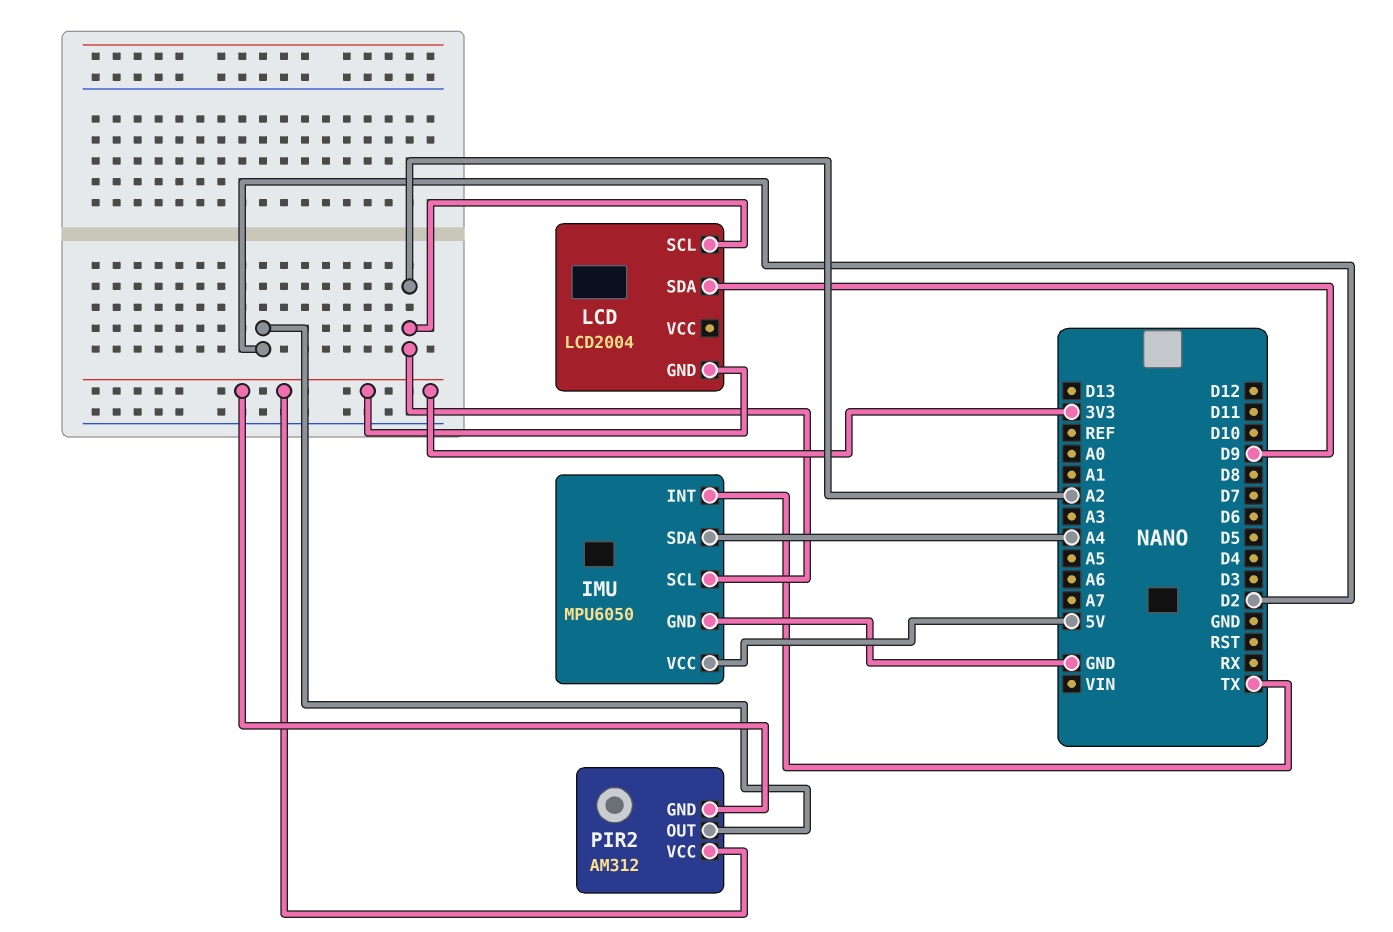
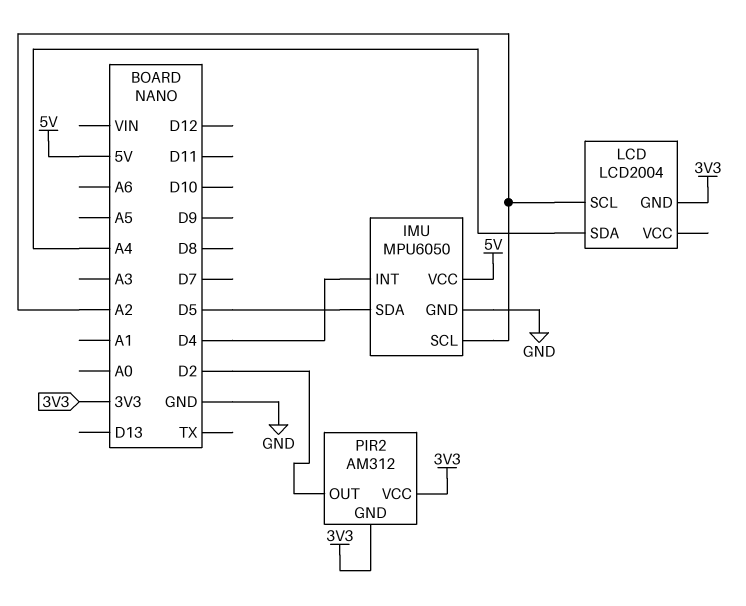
IMU pin INT: TX -> D4
IMU pin SDA: A4 -> D5
LCD pin SDA: D9 -> A4

